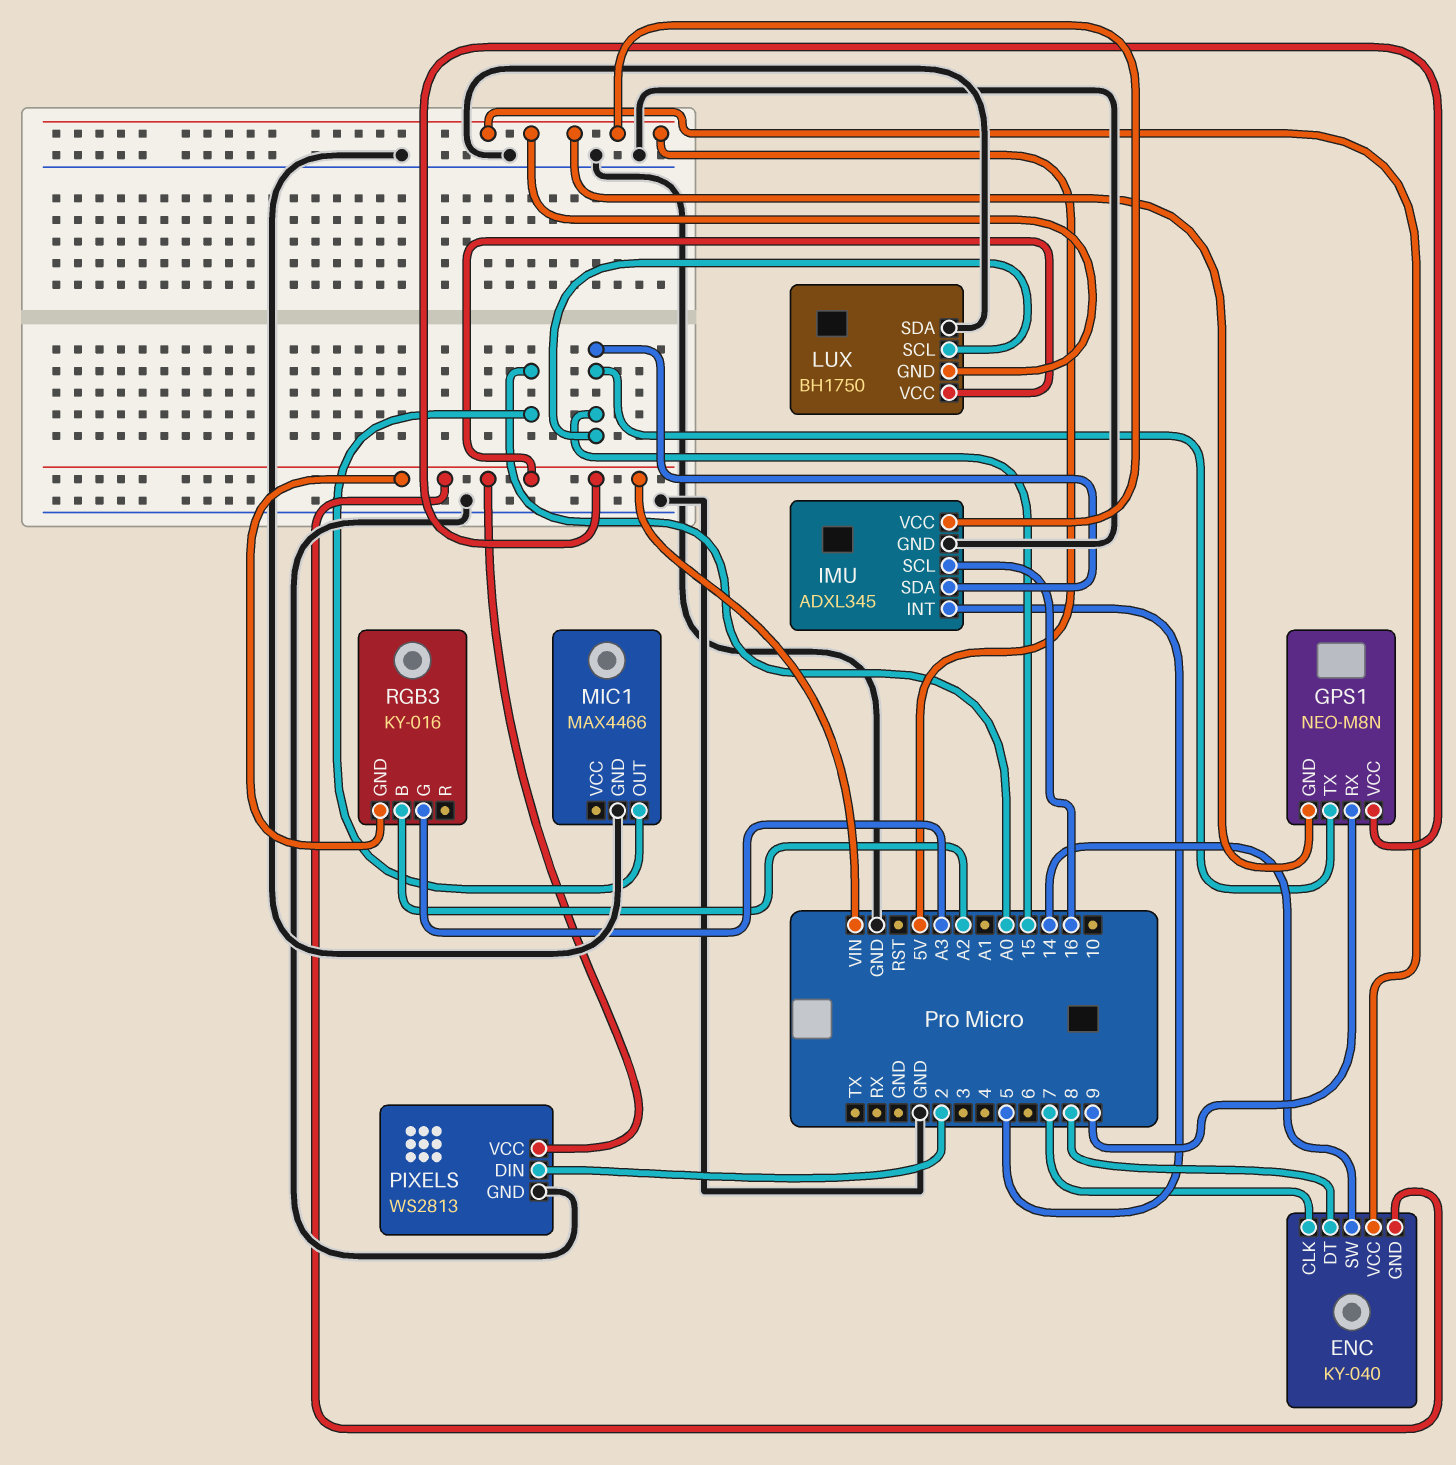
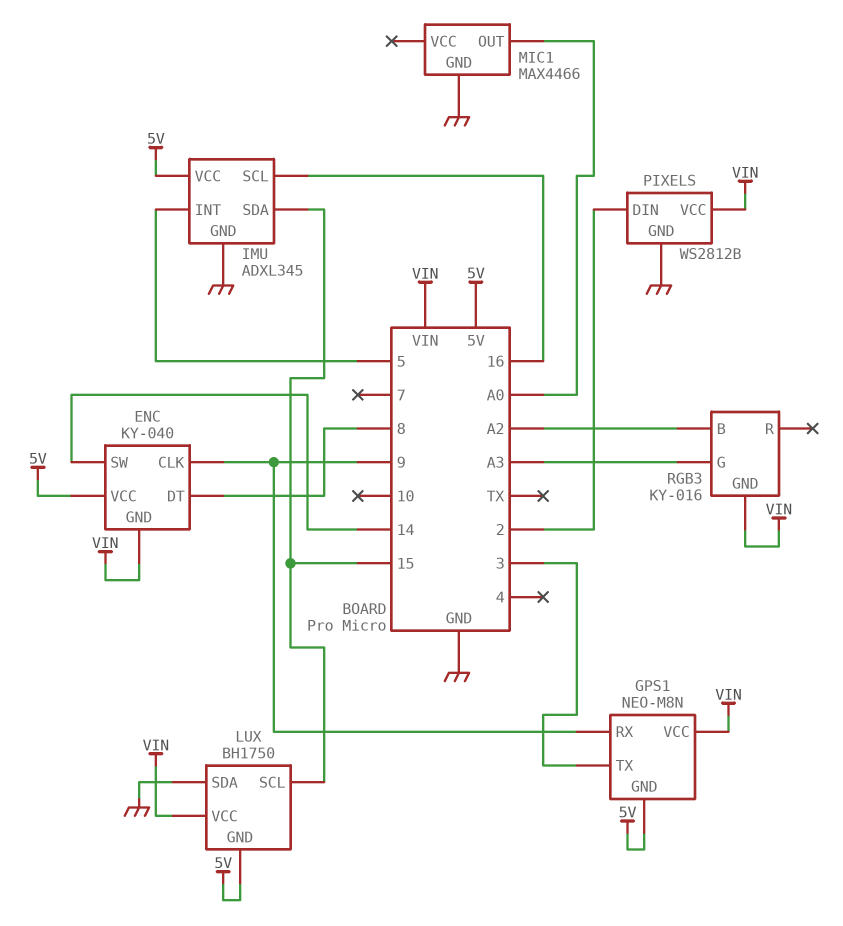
ENC pin CLK: 7 -> 9
GPS1 pin TX: 15 -> 3
PIXELS: WS2813 -> WS2812B

